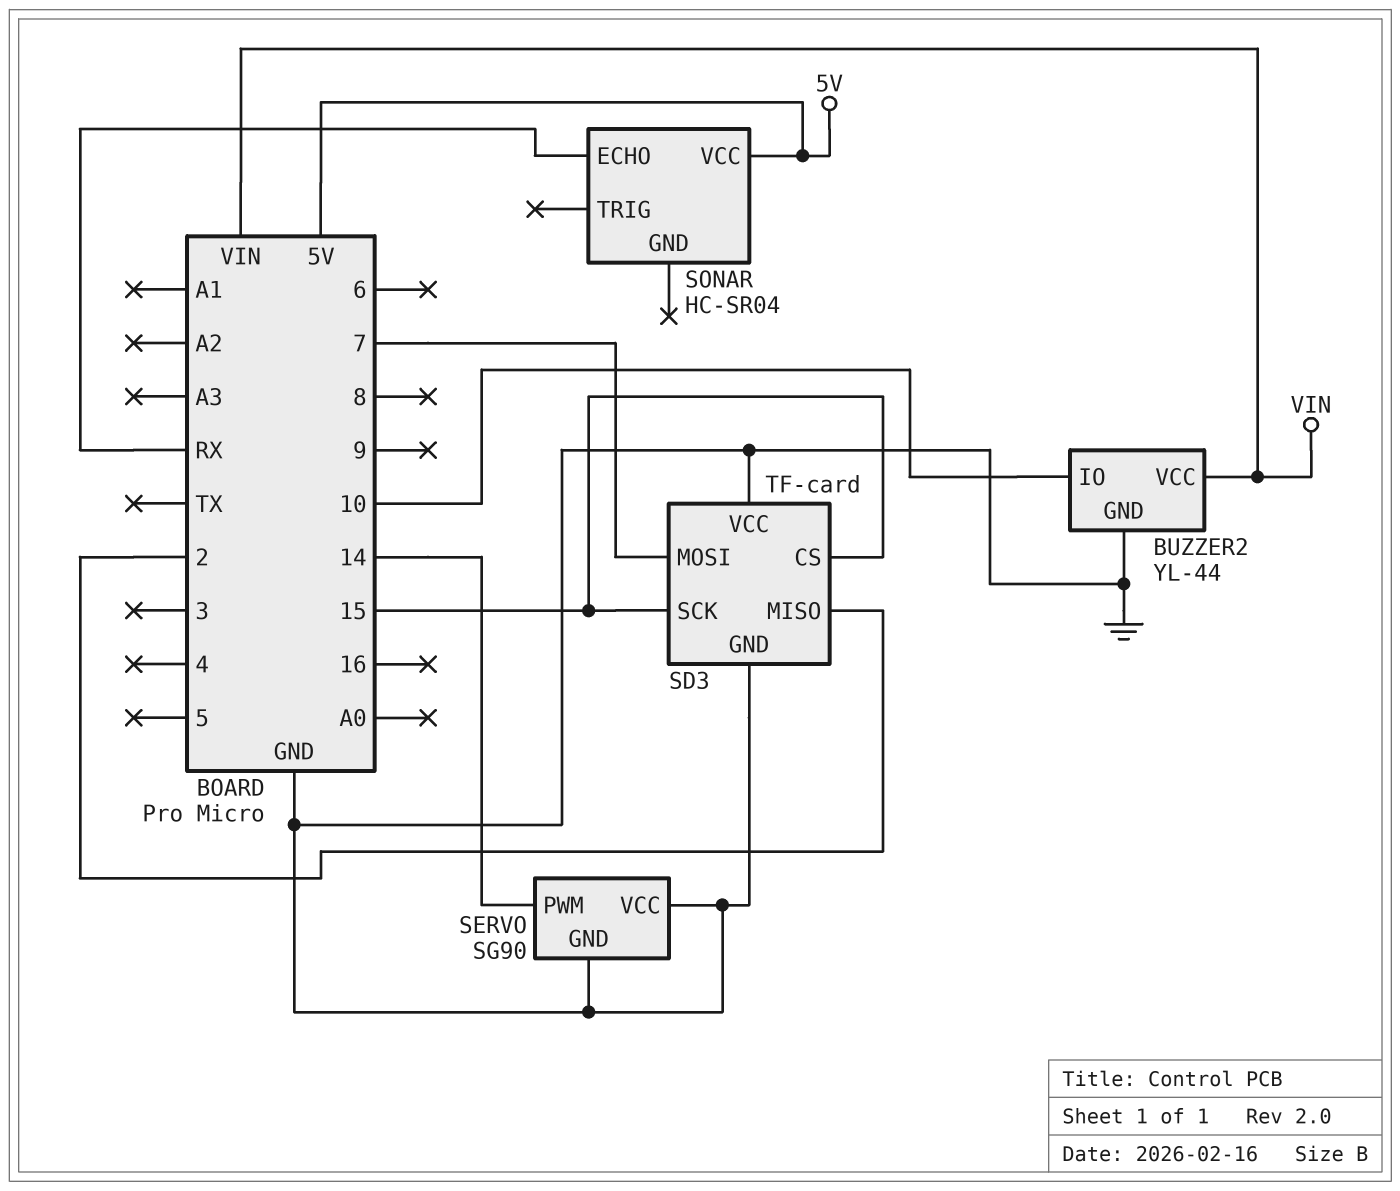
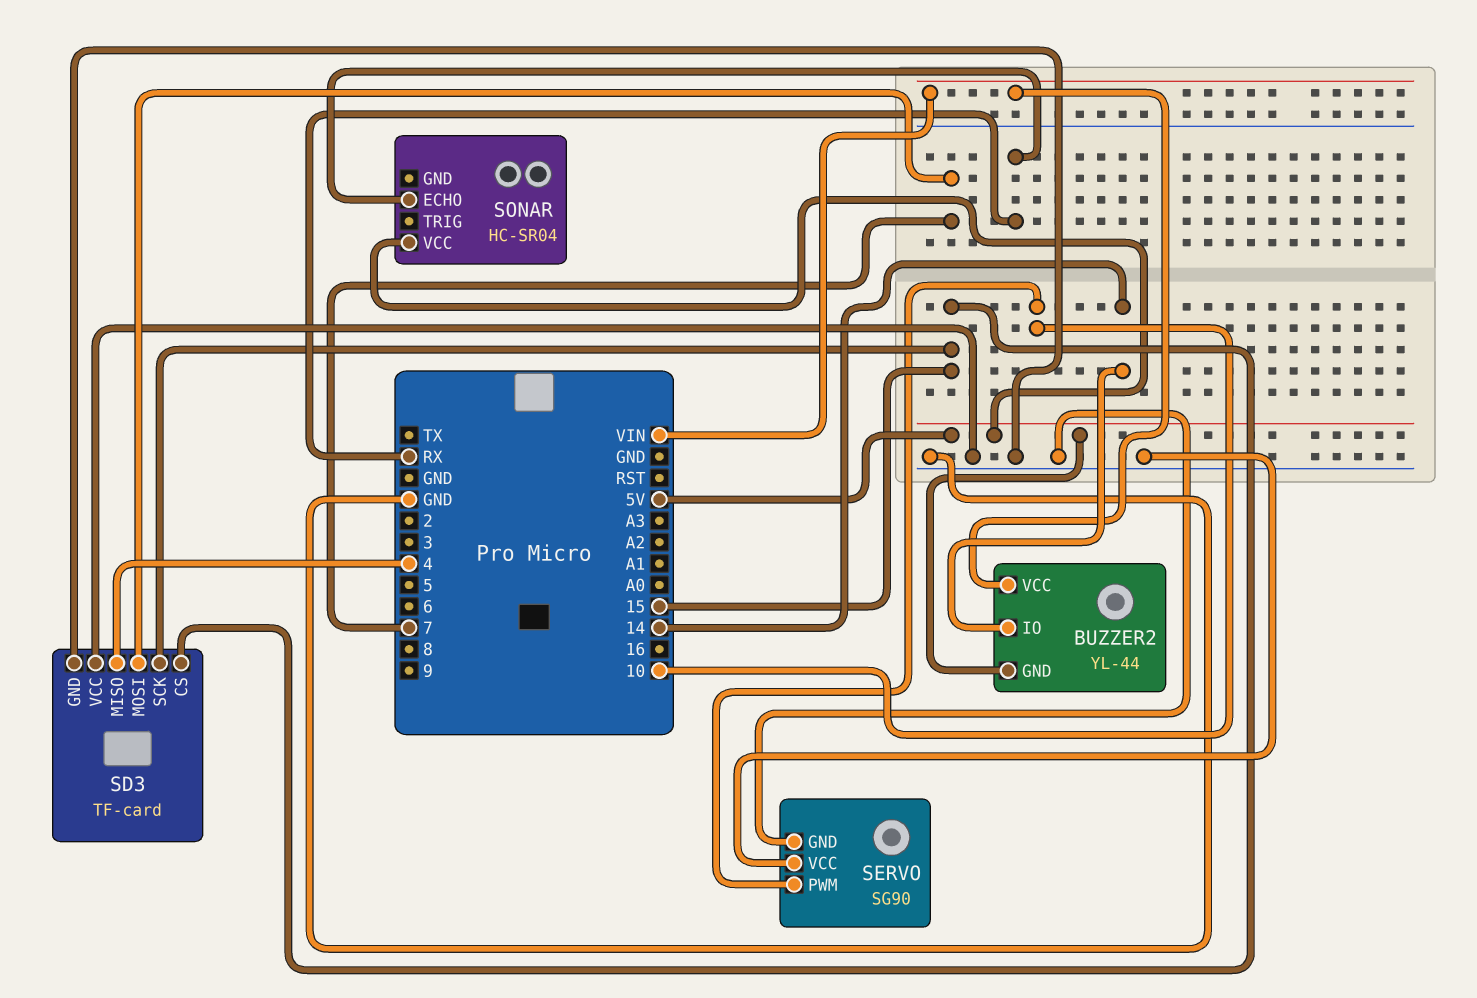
BUZZER2 pin GND: GND -> 5V
BUZZER2 pin IO: 10 -> 14
SD3 pin MISO: 2 -> 4
SERVO pin PWM: 14 -> 10

